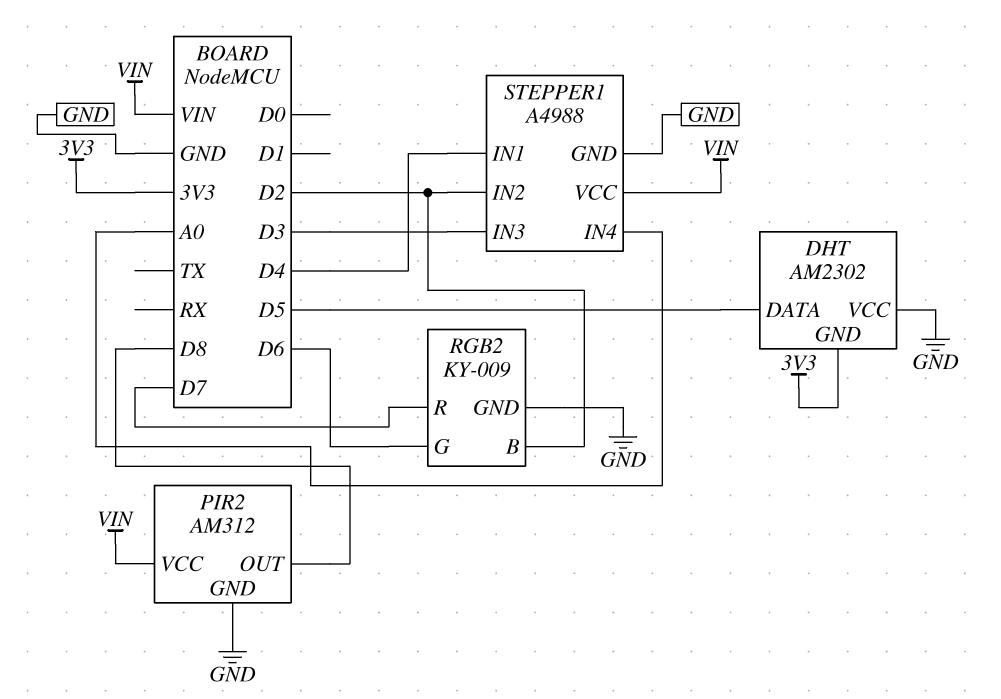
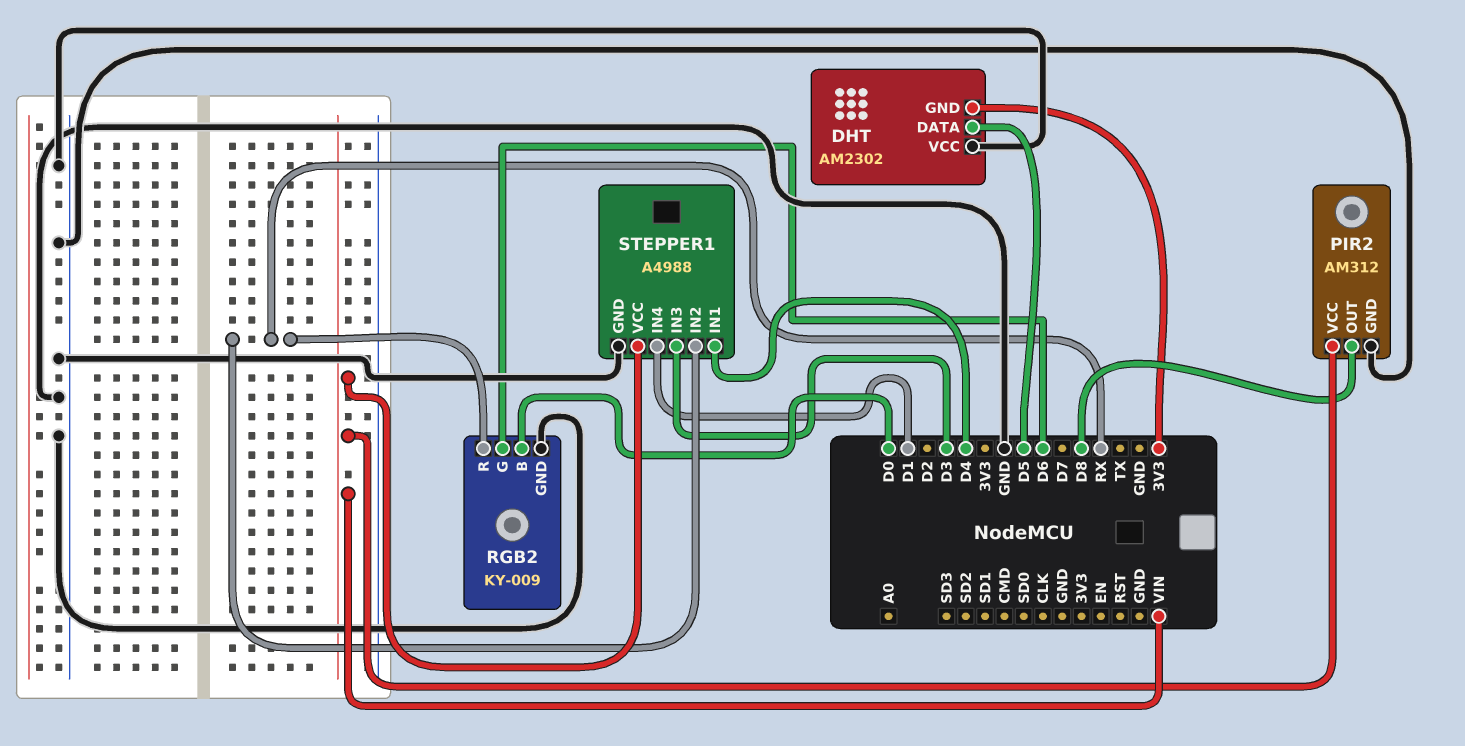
RGB2 pin B: D2 -> D0
RGB2 pin R: D7 -> RX
STEPPER1 pin IN2: D2 -> RX
STEPPER1 pin IN4: A0 -> D1

